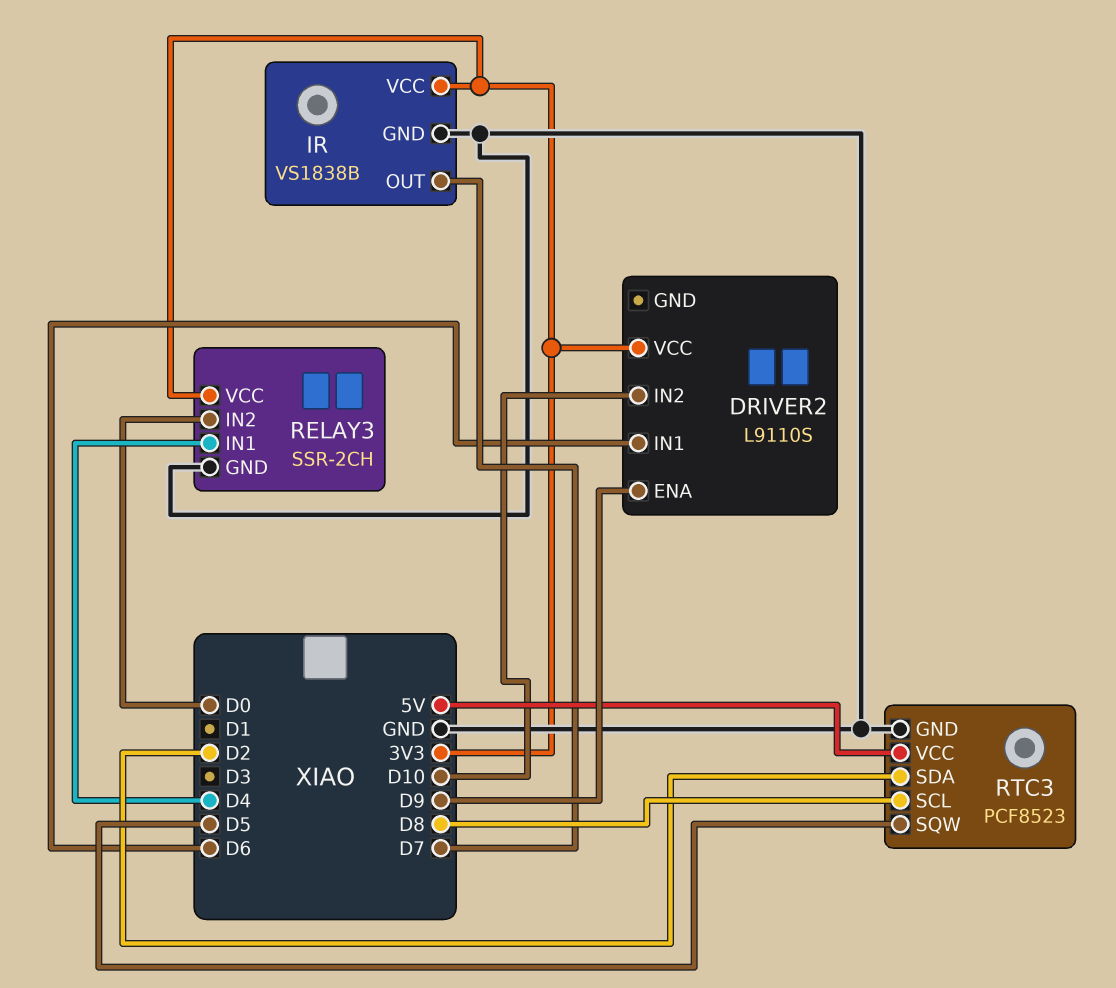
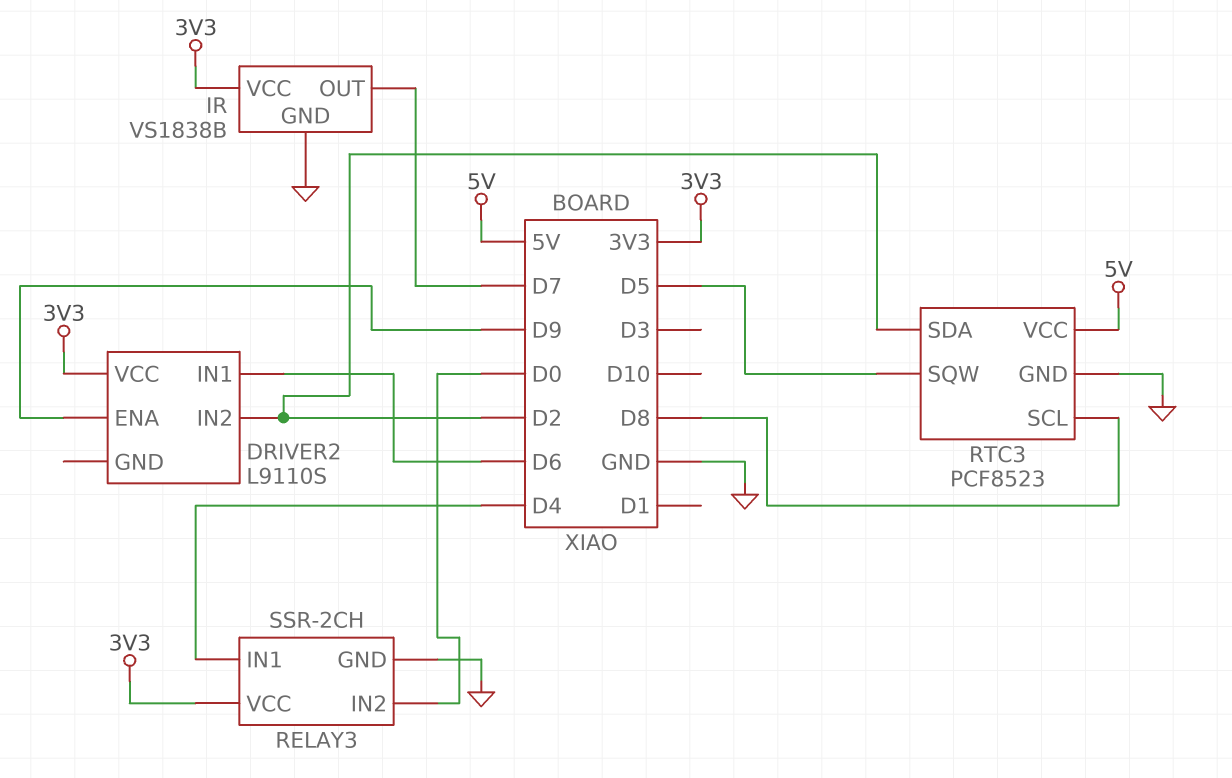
DRIVER2 pin IN2: D10 -> D2

